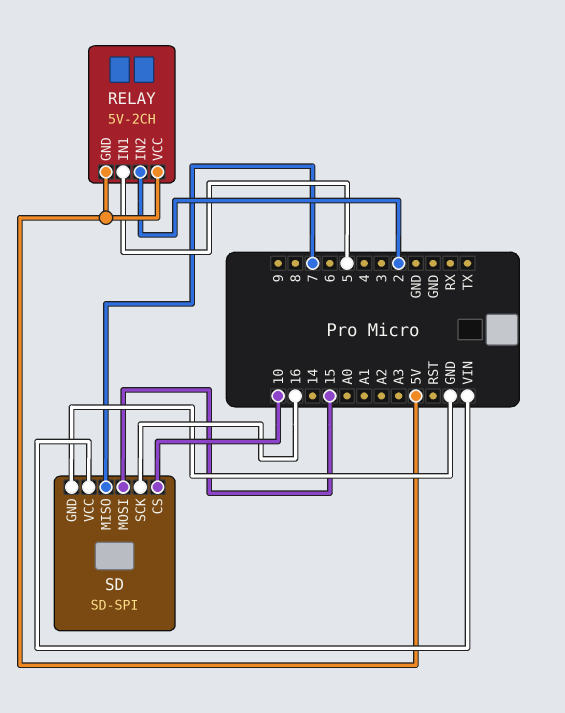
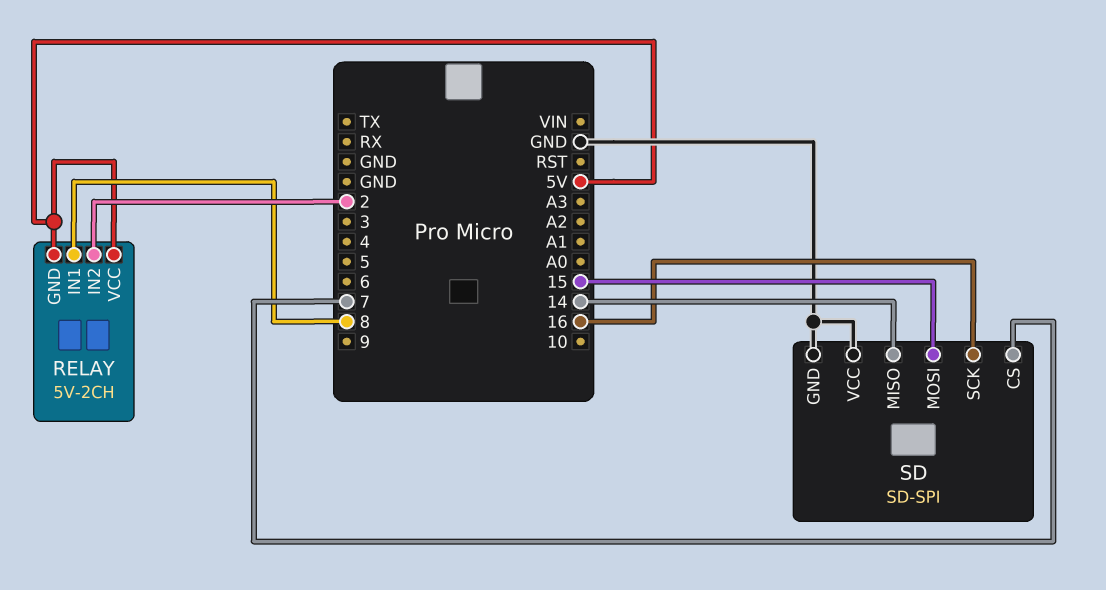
RELAY pin IN1: 5 -> 8
SD pin CS: 10 -> 7
SD pin MISO: 7 -> 14
SD pin VCC: VIN -> GND

